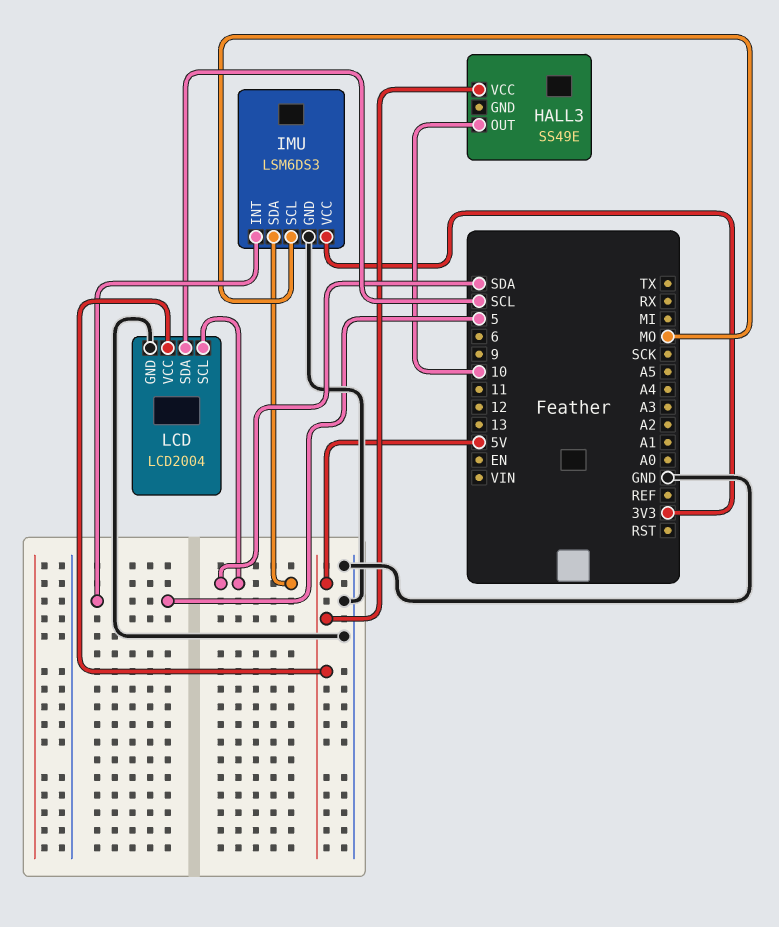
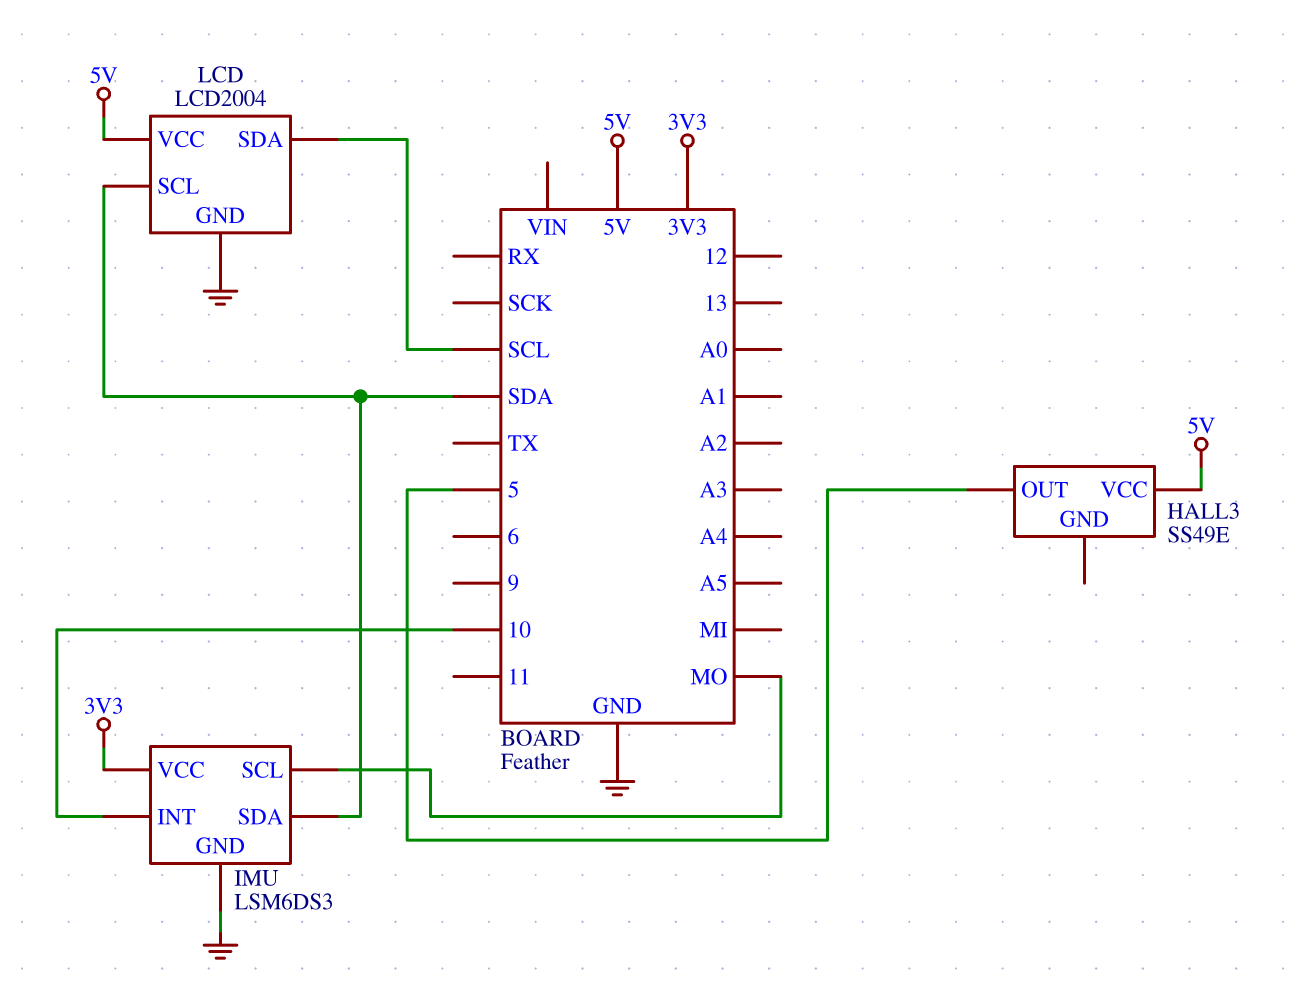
HALL3 pin OUT: 10 -> 5
IMU pin INT: 5 -> 10

